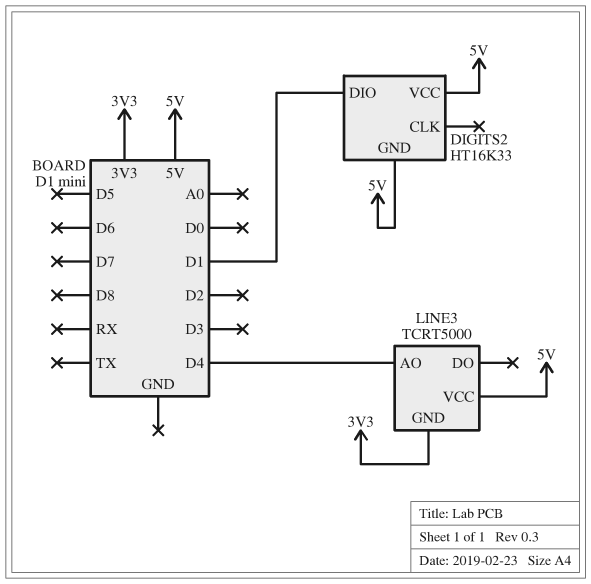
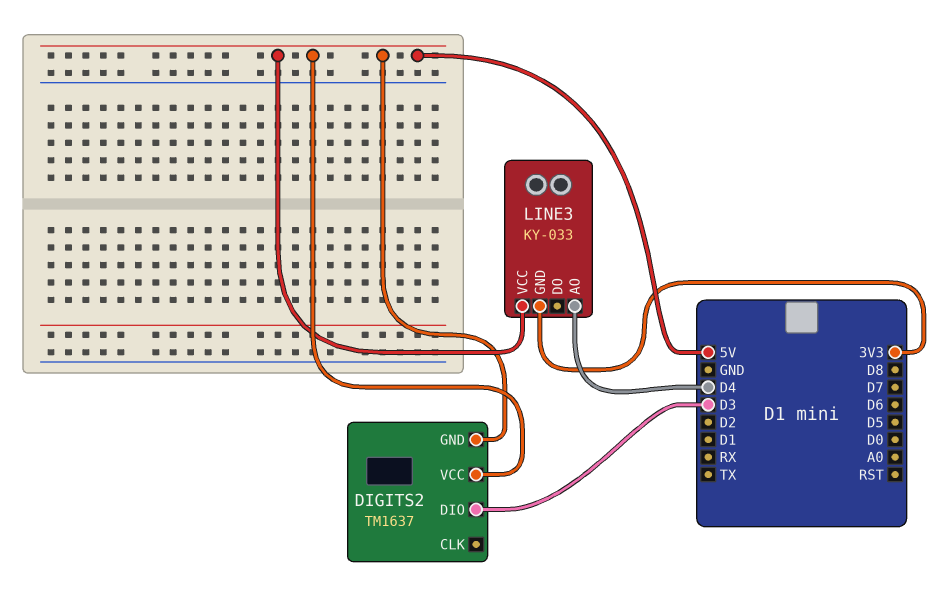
DIGITS2: HT16K33 -> TM1637
DIGITS2 pin DIO: D1 -> D3
LINE3: TCRT5000 -> KY-033

